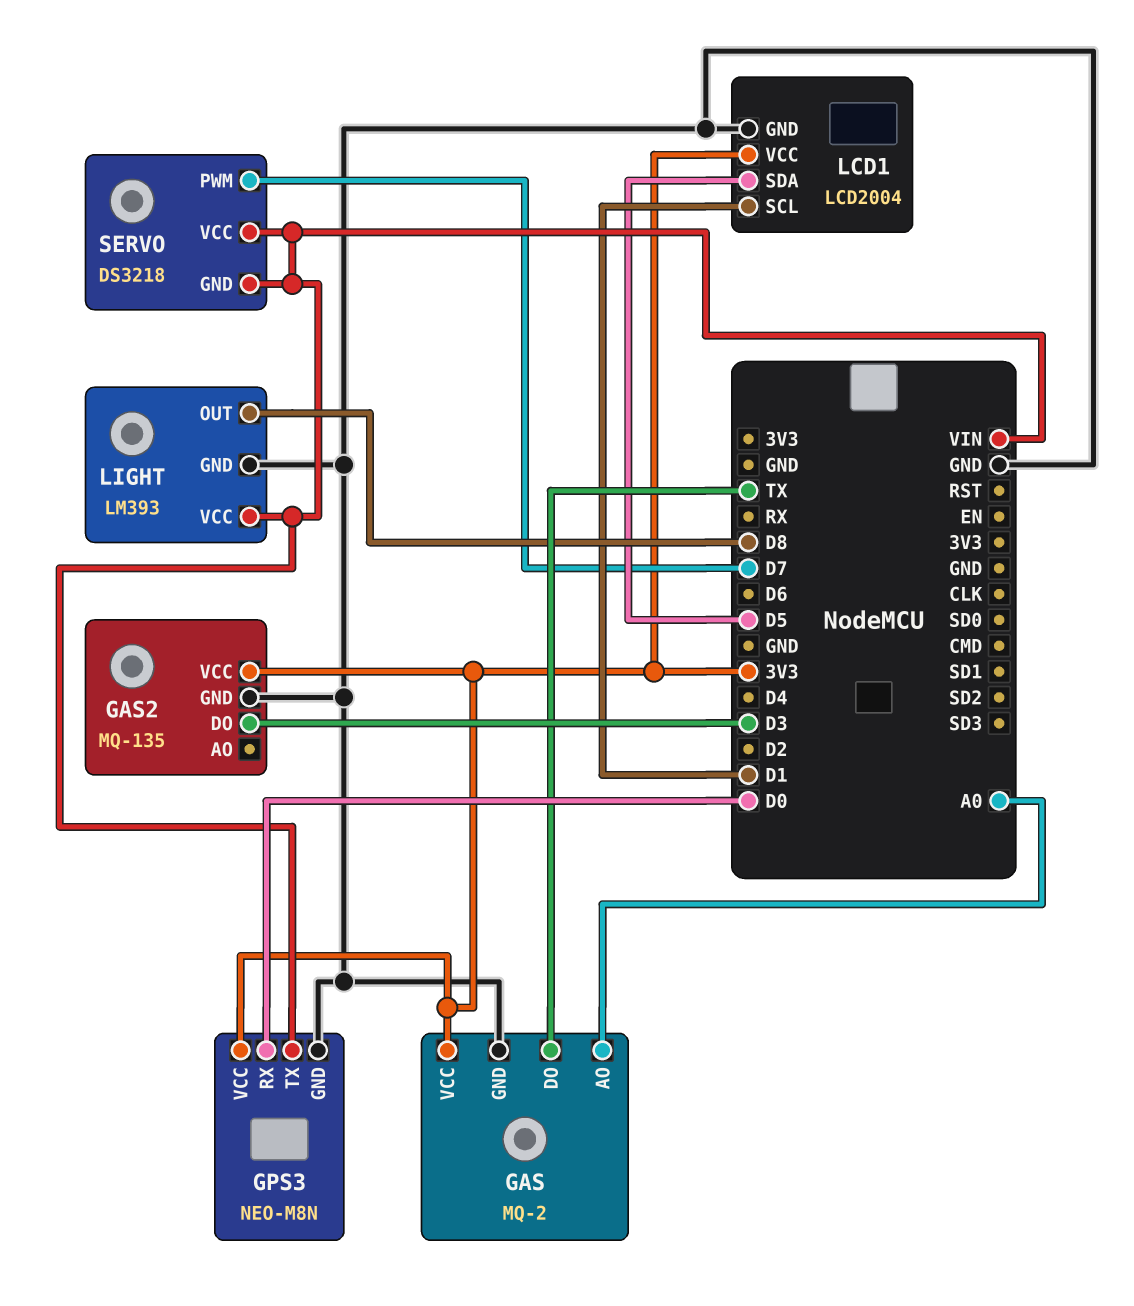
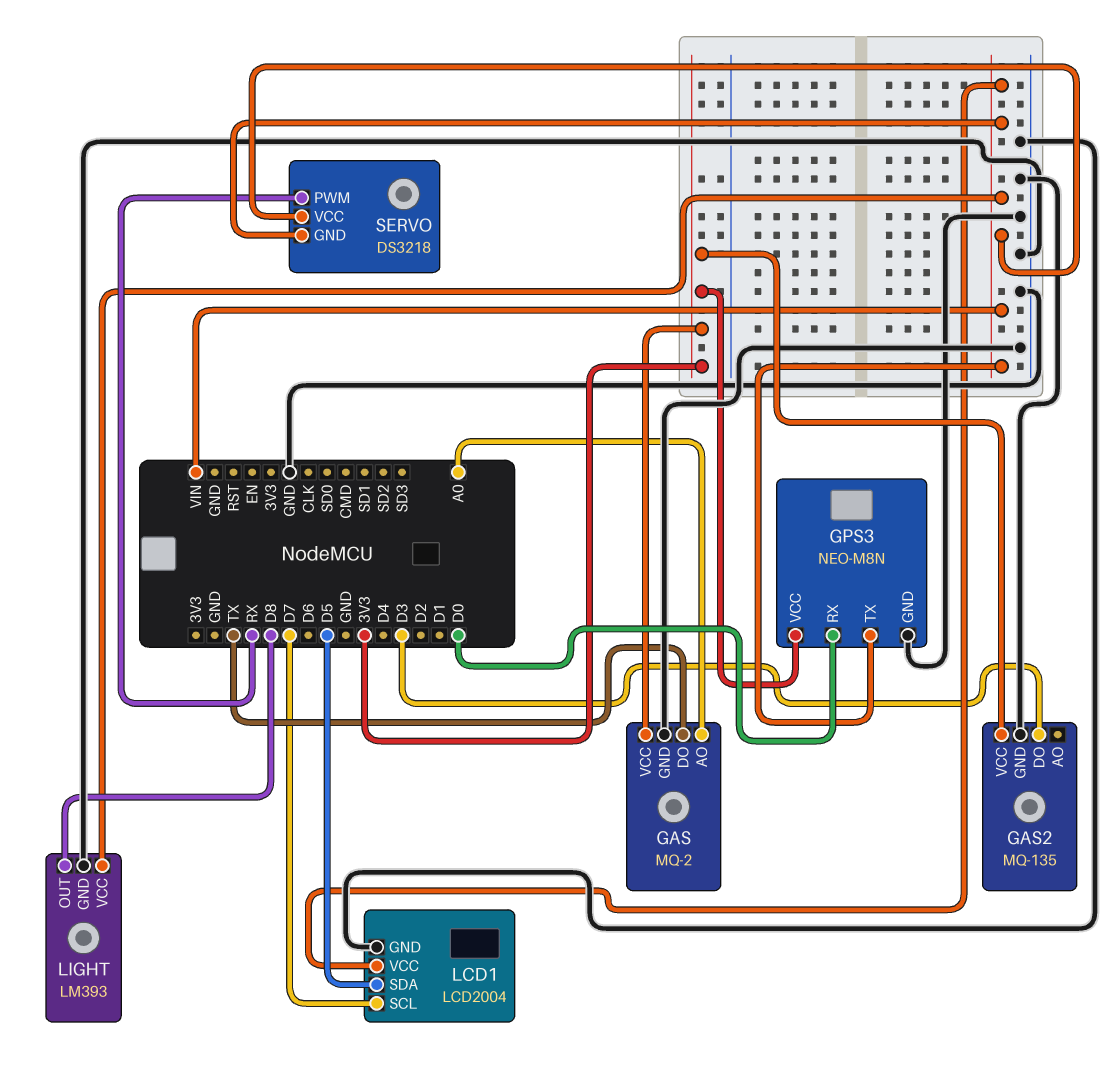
LCD1 pin SCL: D1 -> D7
LCD1 pin VCC: 3V3 -> VIN
SERVO pin PWM: D7 -> RX

